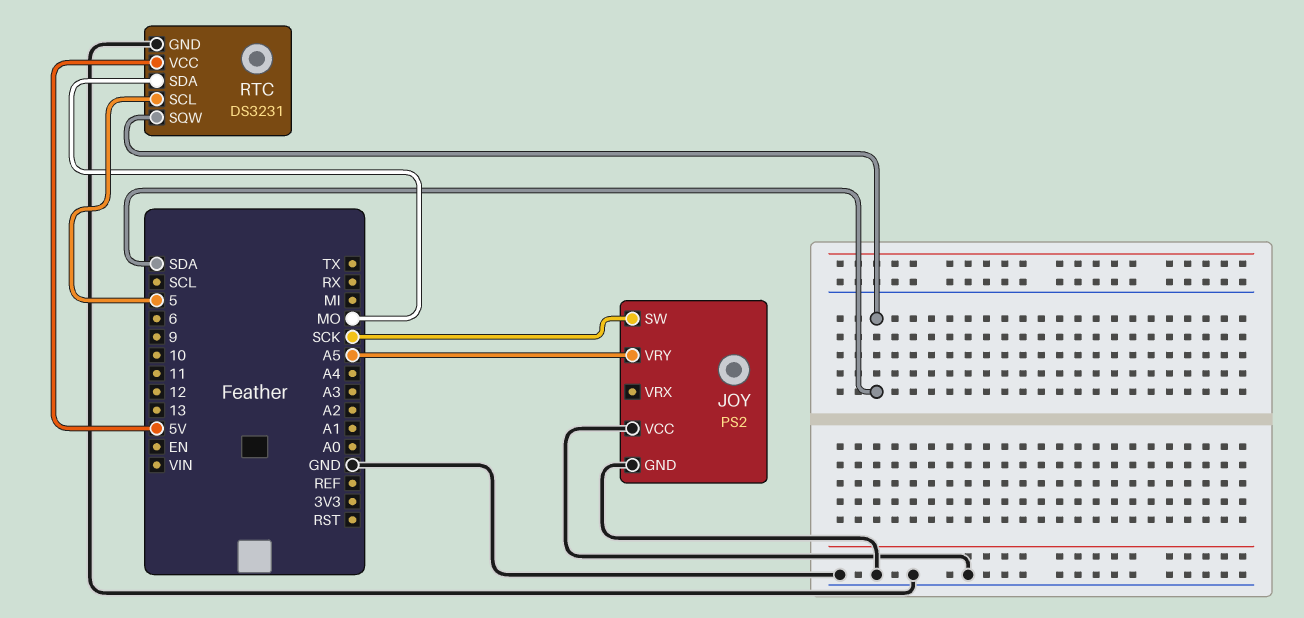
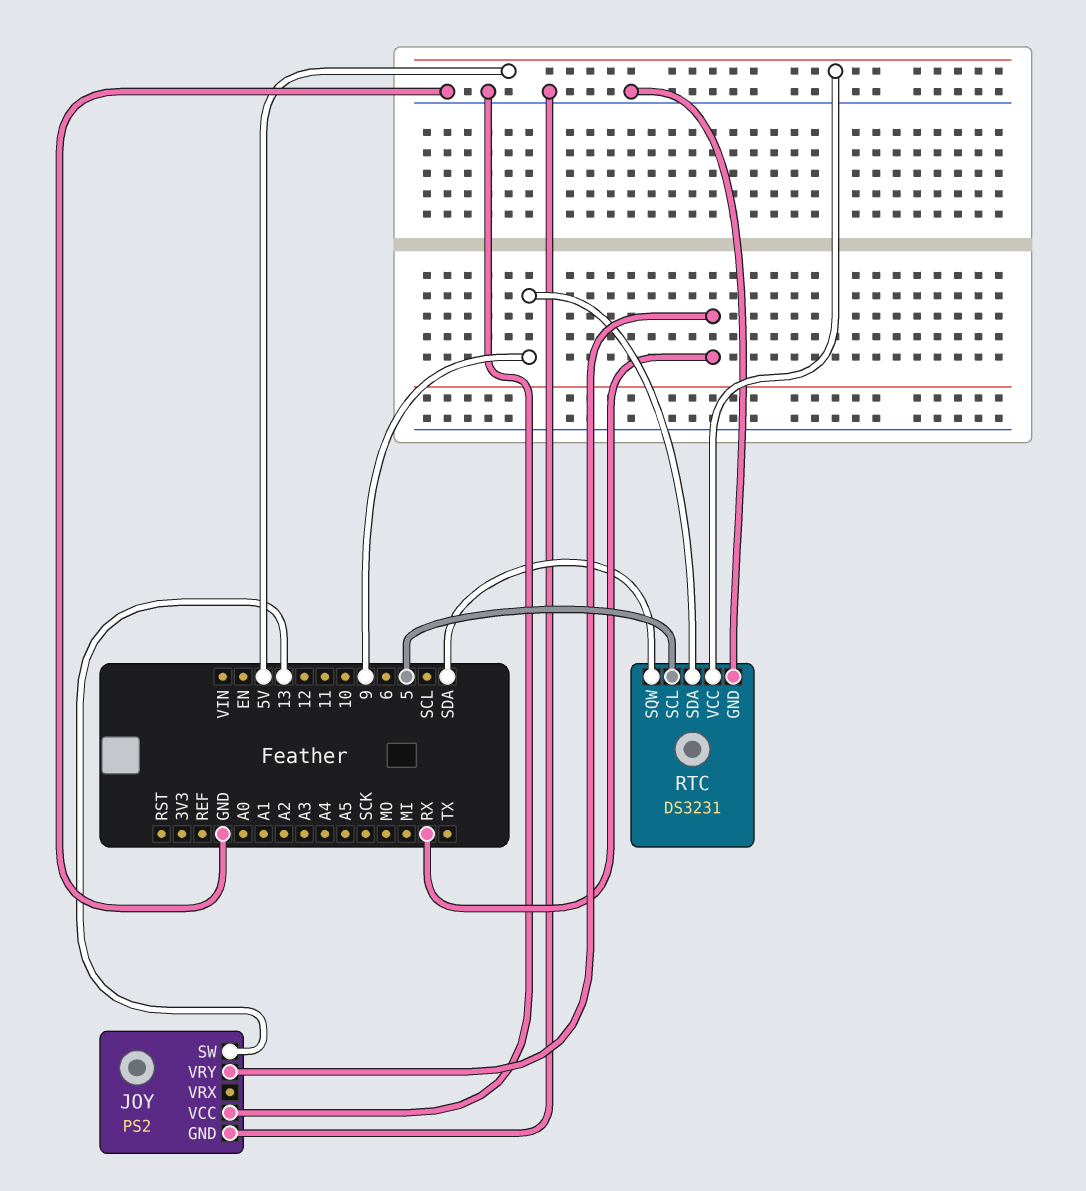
JOY pin SW: SCK -> 13
JOY pin VRY: A5 -> RX
RTC pin SDA: MO -> 9

